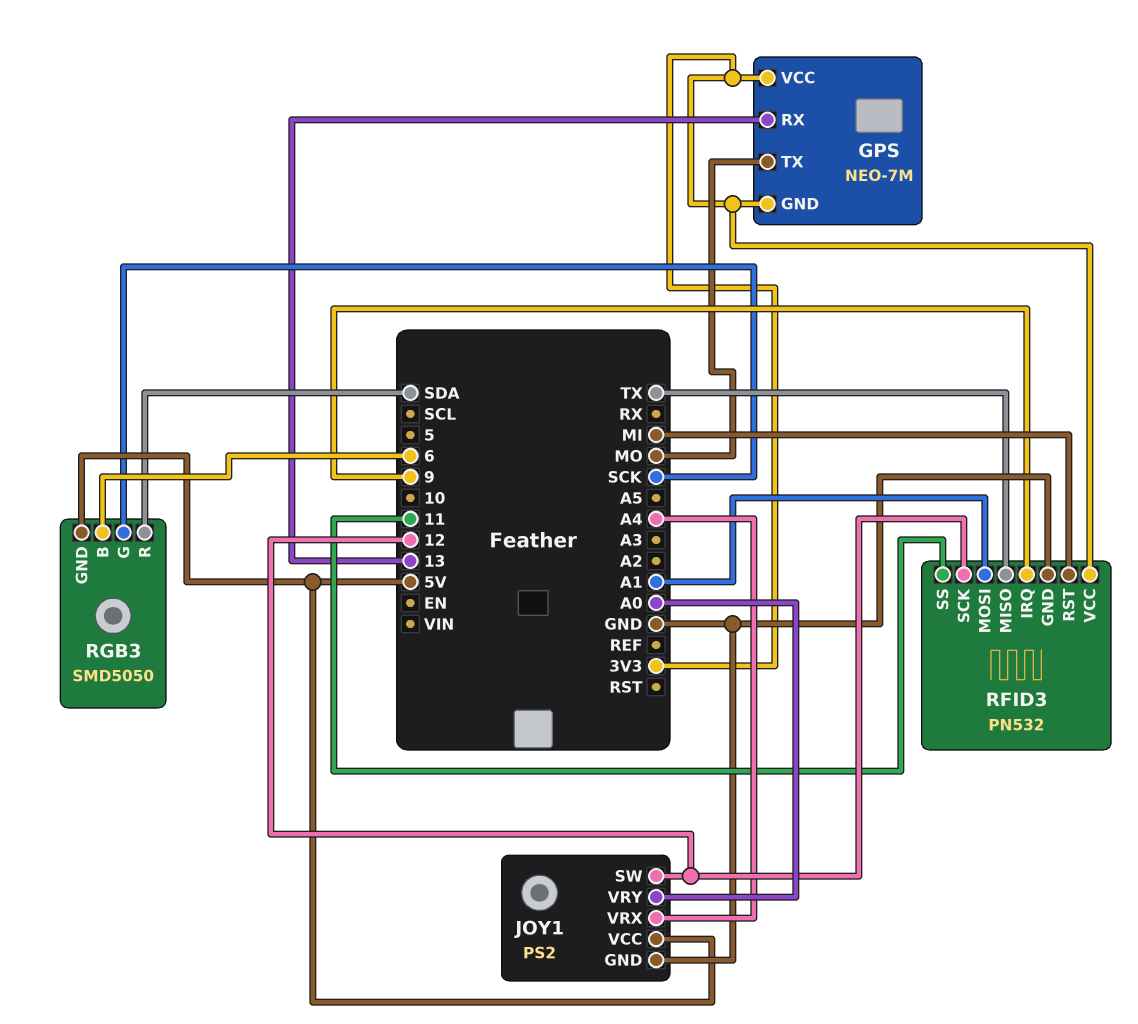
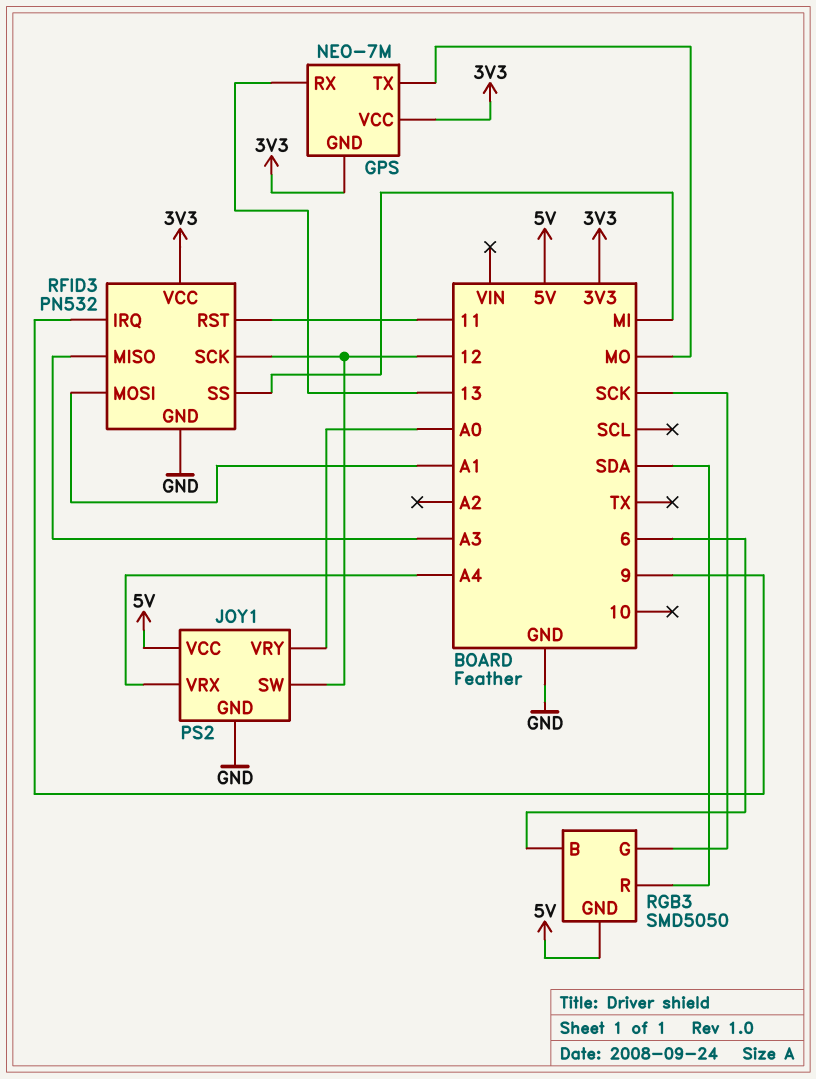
RFID3 pin MISO: TX -> A3
RFID3 pin RST: MI -> 11
RFID3 pin SS: 11 -> MI

